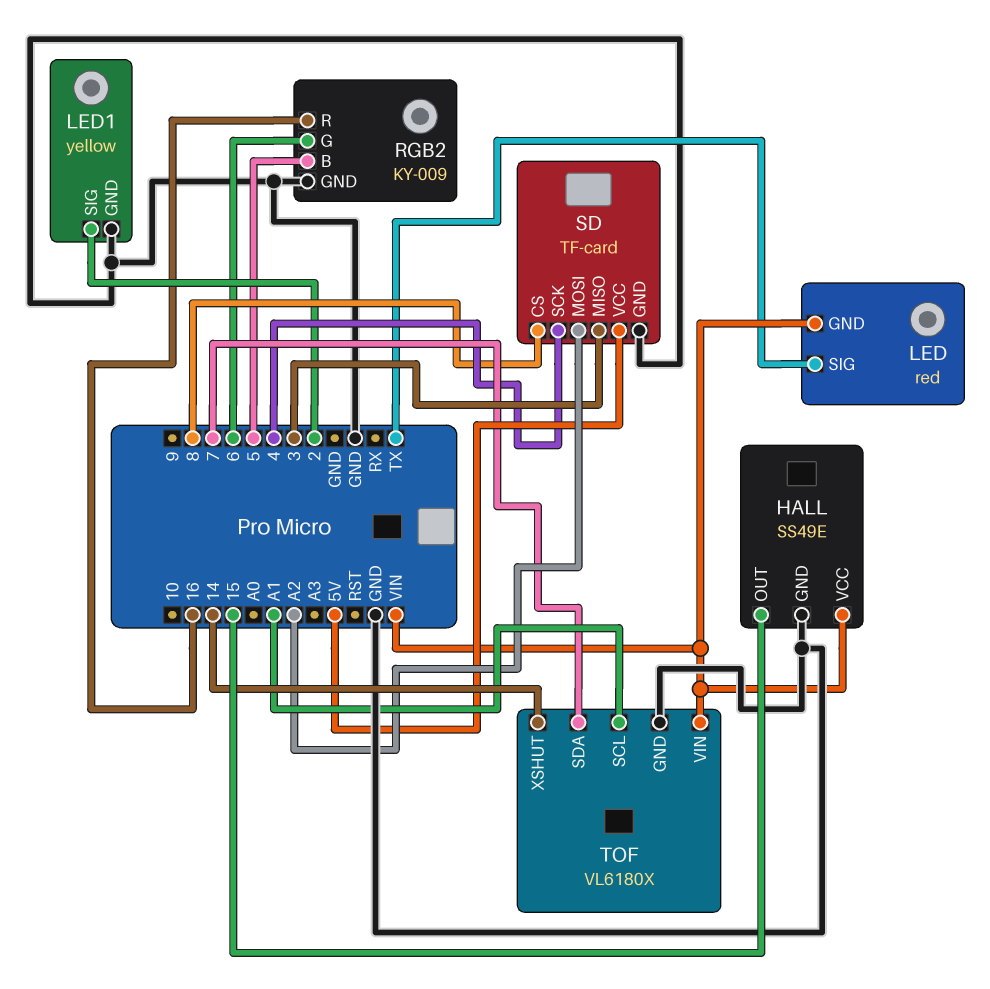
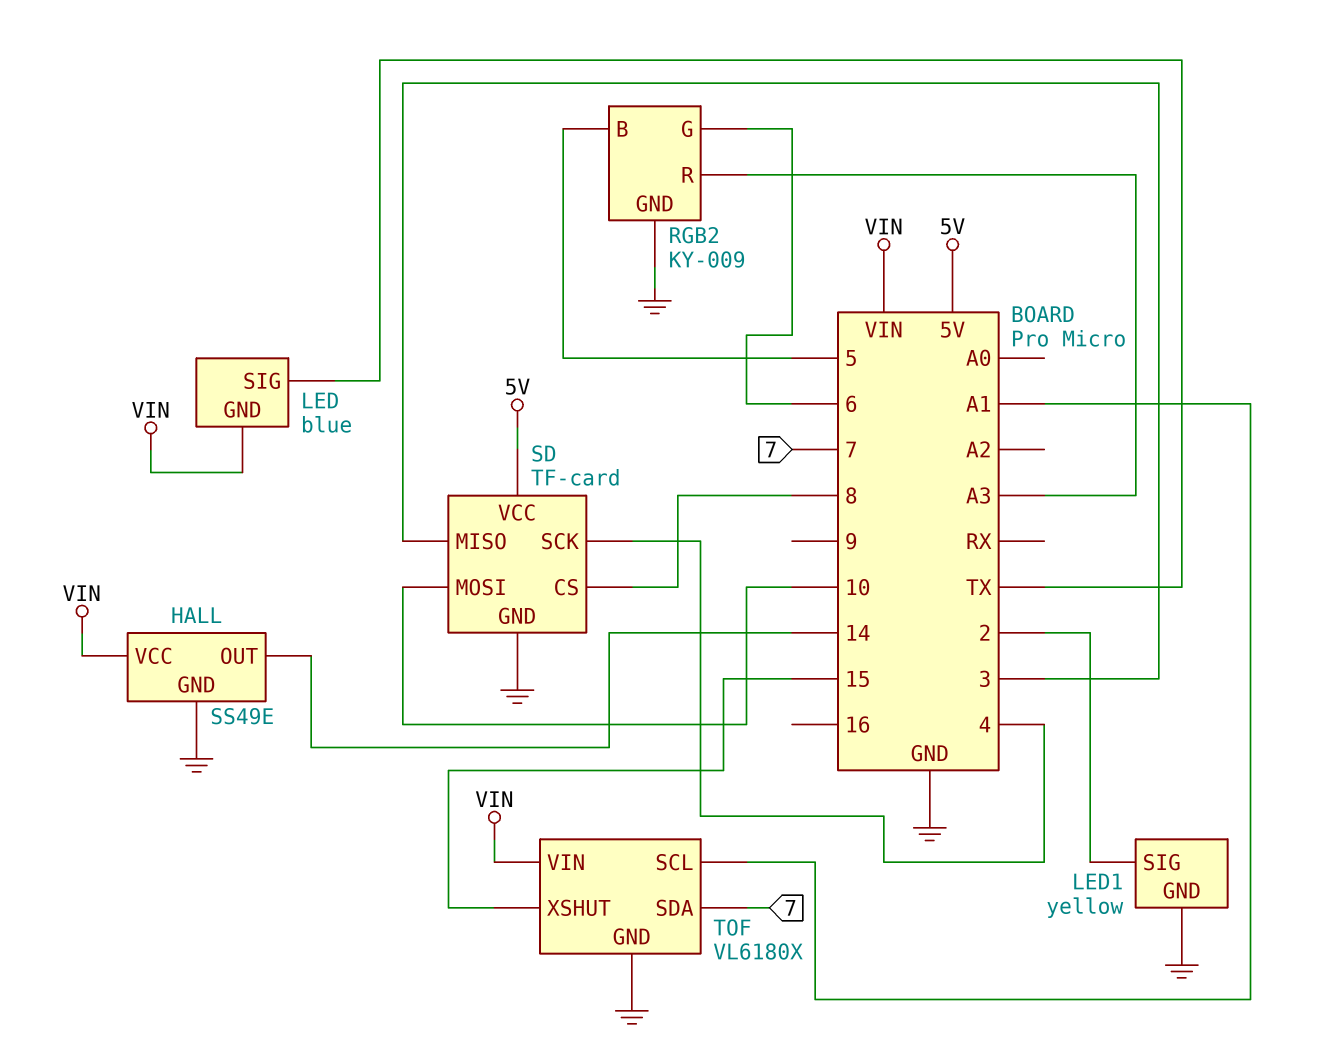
HALL pin OUT: 15 -> 14
LED: red -> blue
RGB2 pin R: 16 -> A3
SD pin MOSI: A2 -> 10
TOF pin XSHUT: 14 -> 15

